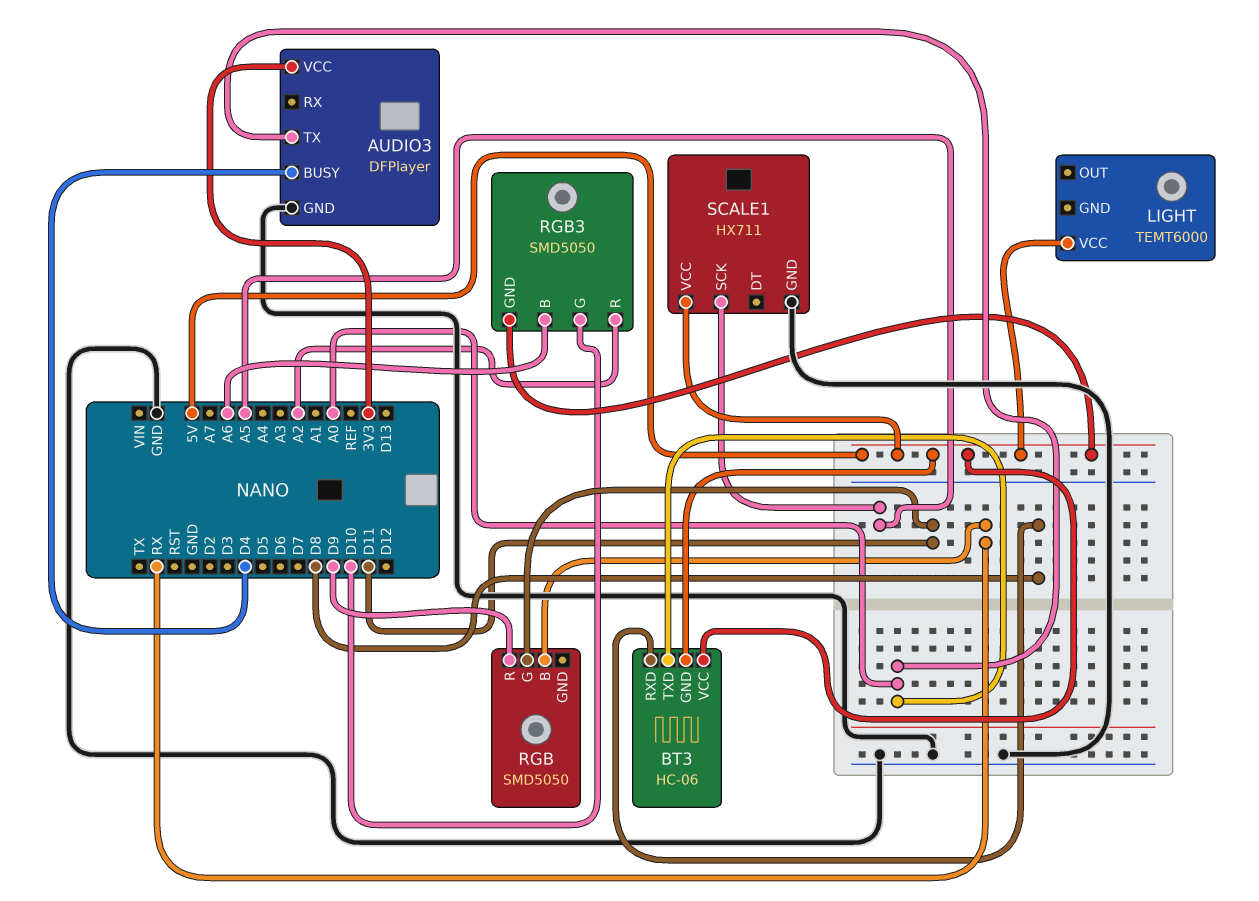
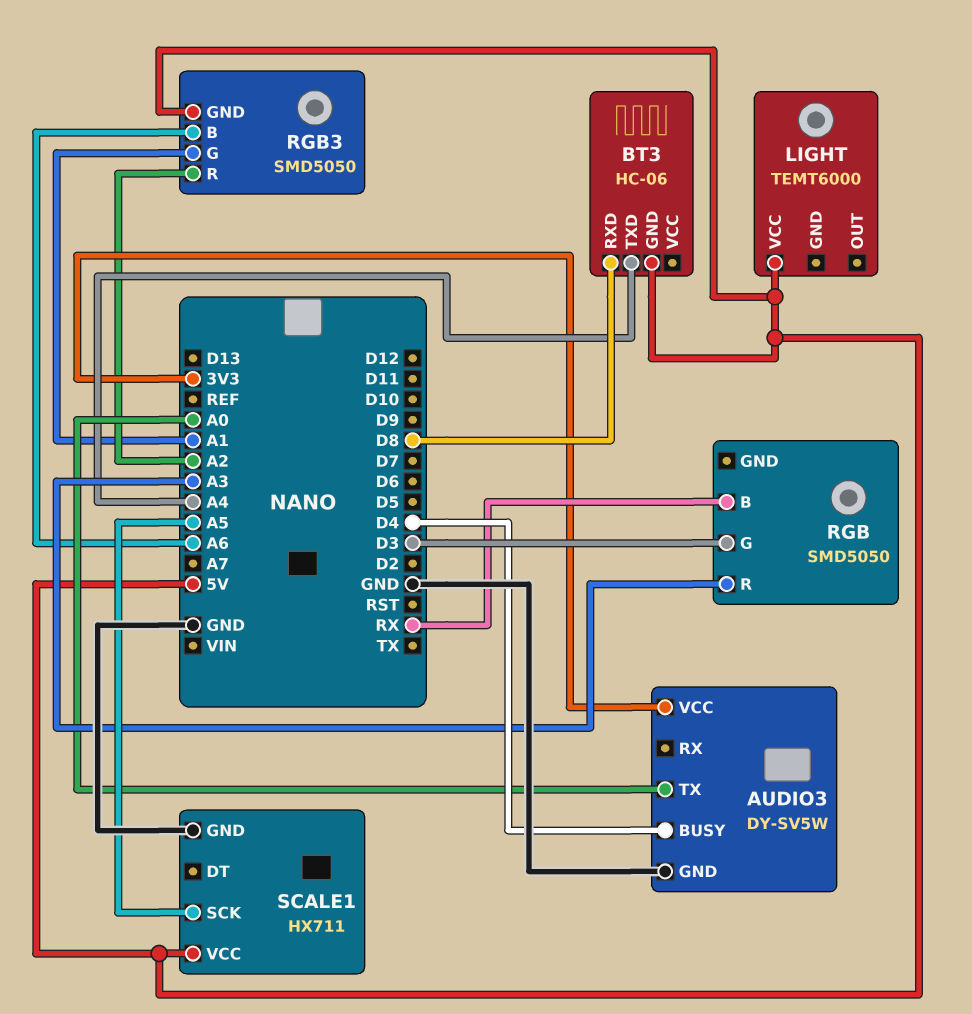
AUDIO3: DFPlayer -> DY-SV5W
BT3 pin TXD: A0 -> A4
BT3 pin VCC: 5V -> none
RGB pin G: D11 -> D3
RGB pin R: D9 -> A3
RGB3 pin G: D10 -> A1

